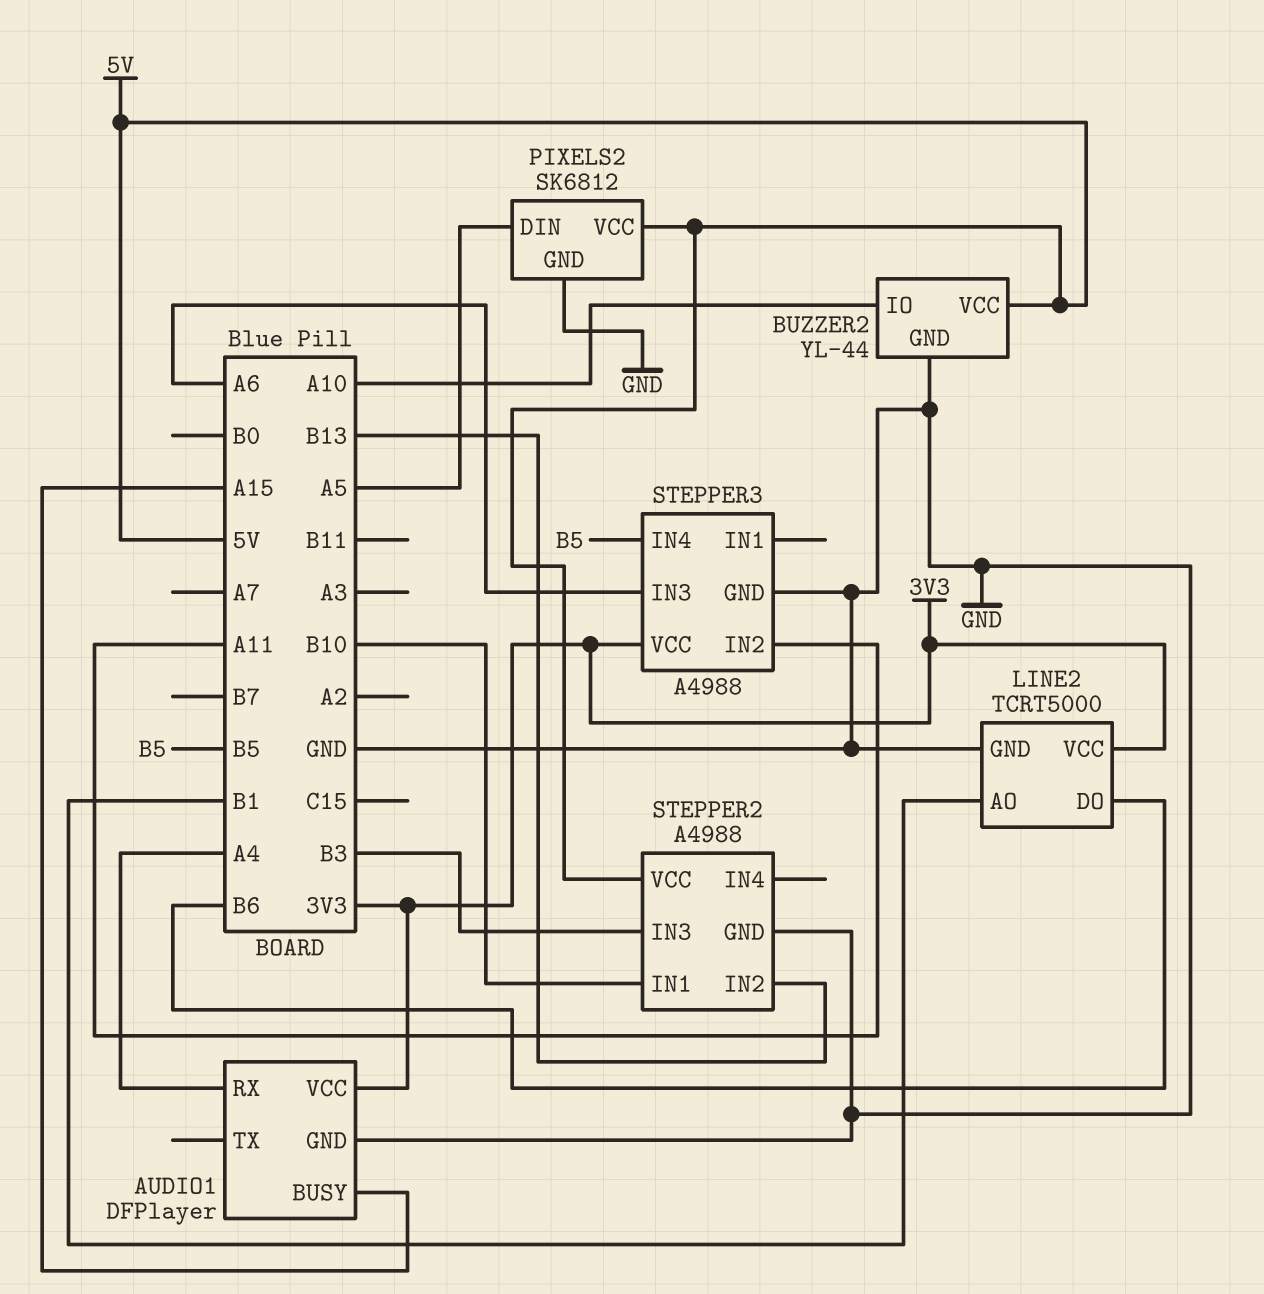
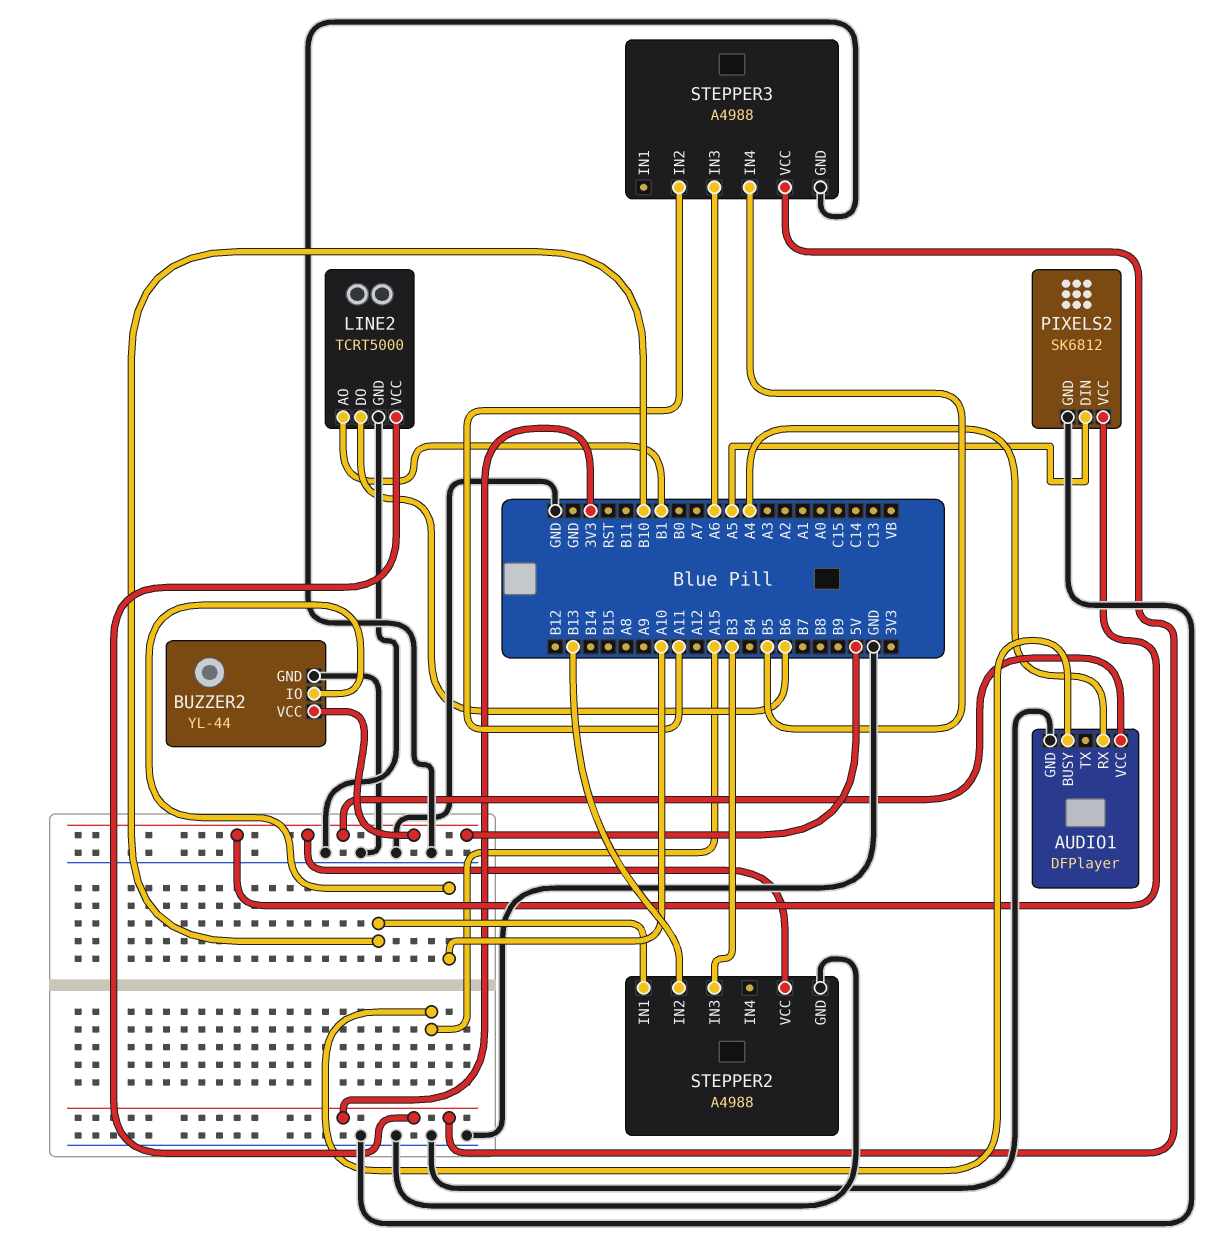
AUDIO1 pin VCC: 3V3 -> 5V

